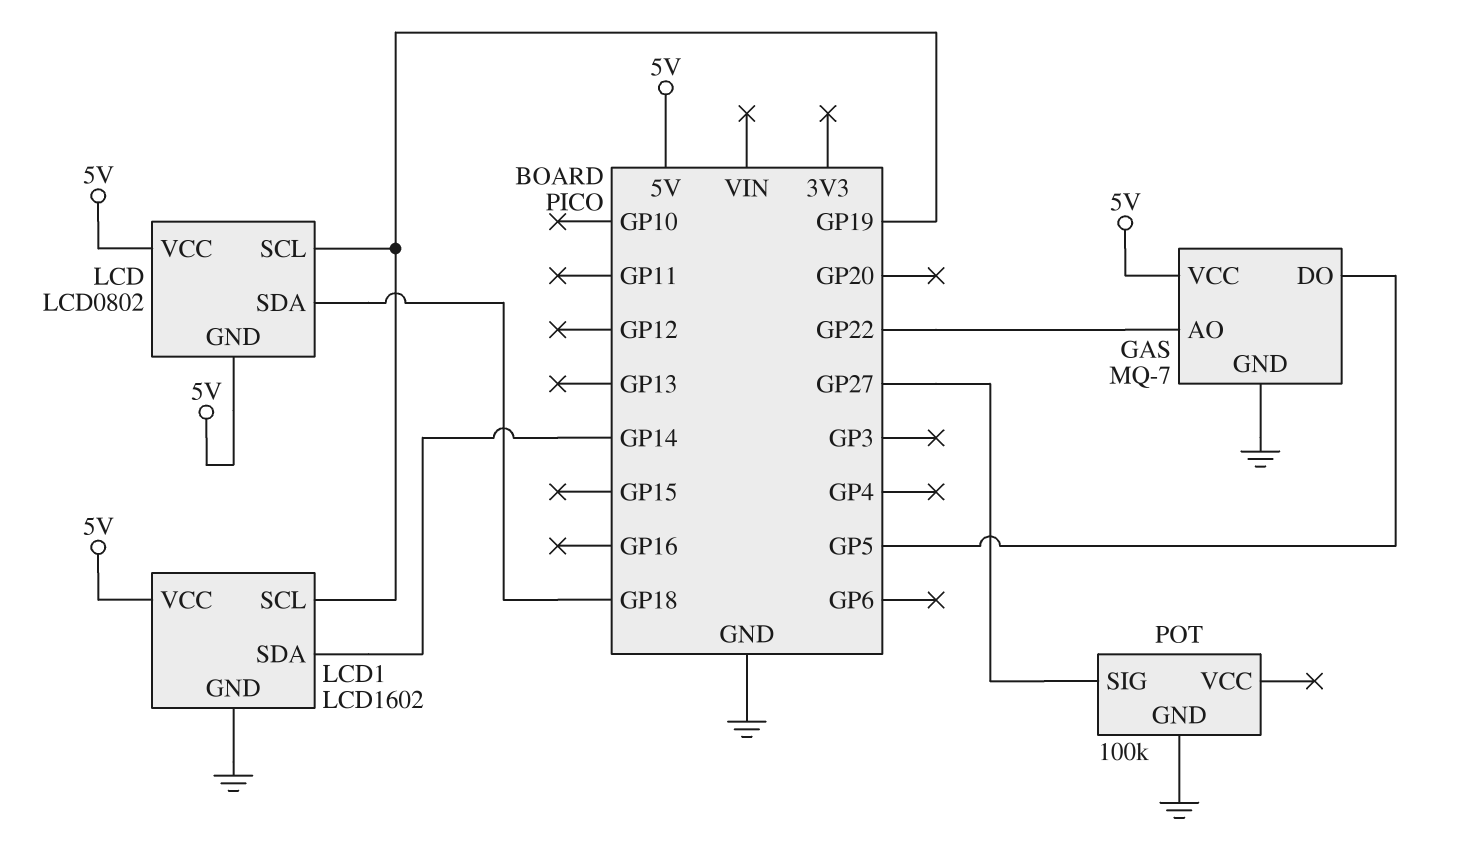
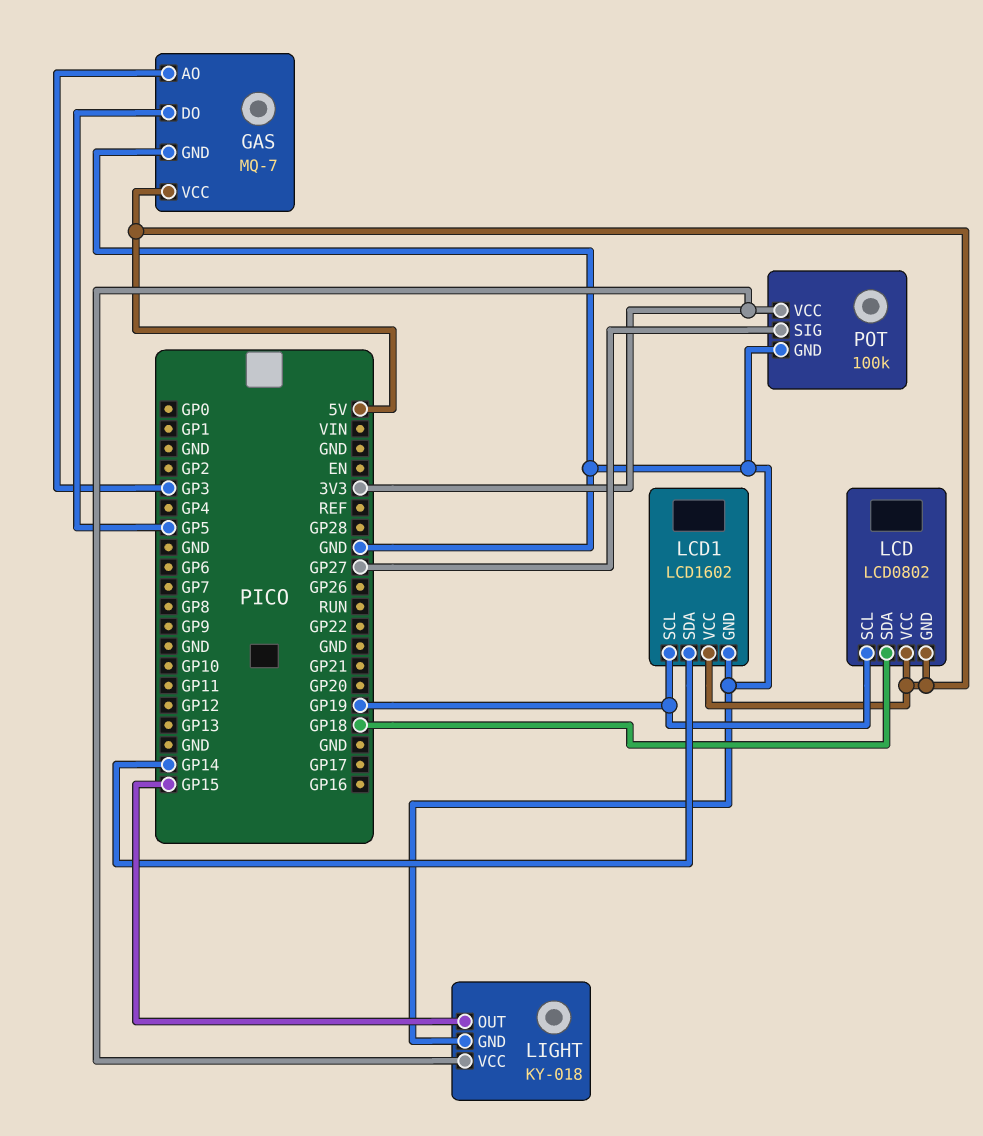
GAS pin AO: GP22 -> GP3
LIGHT: none -> KY-018
LIGHT pin GND: none -> GND
LIGHT pin OUT: none -> GP15
LIGHT pin VCC: none -> 3V3
POT pin VCC: none -> 3V3

